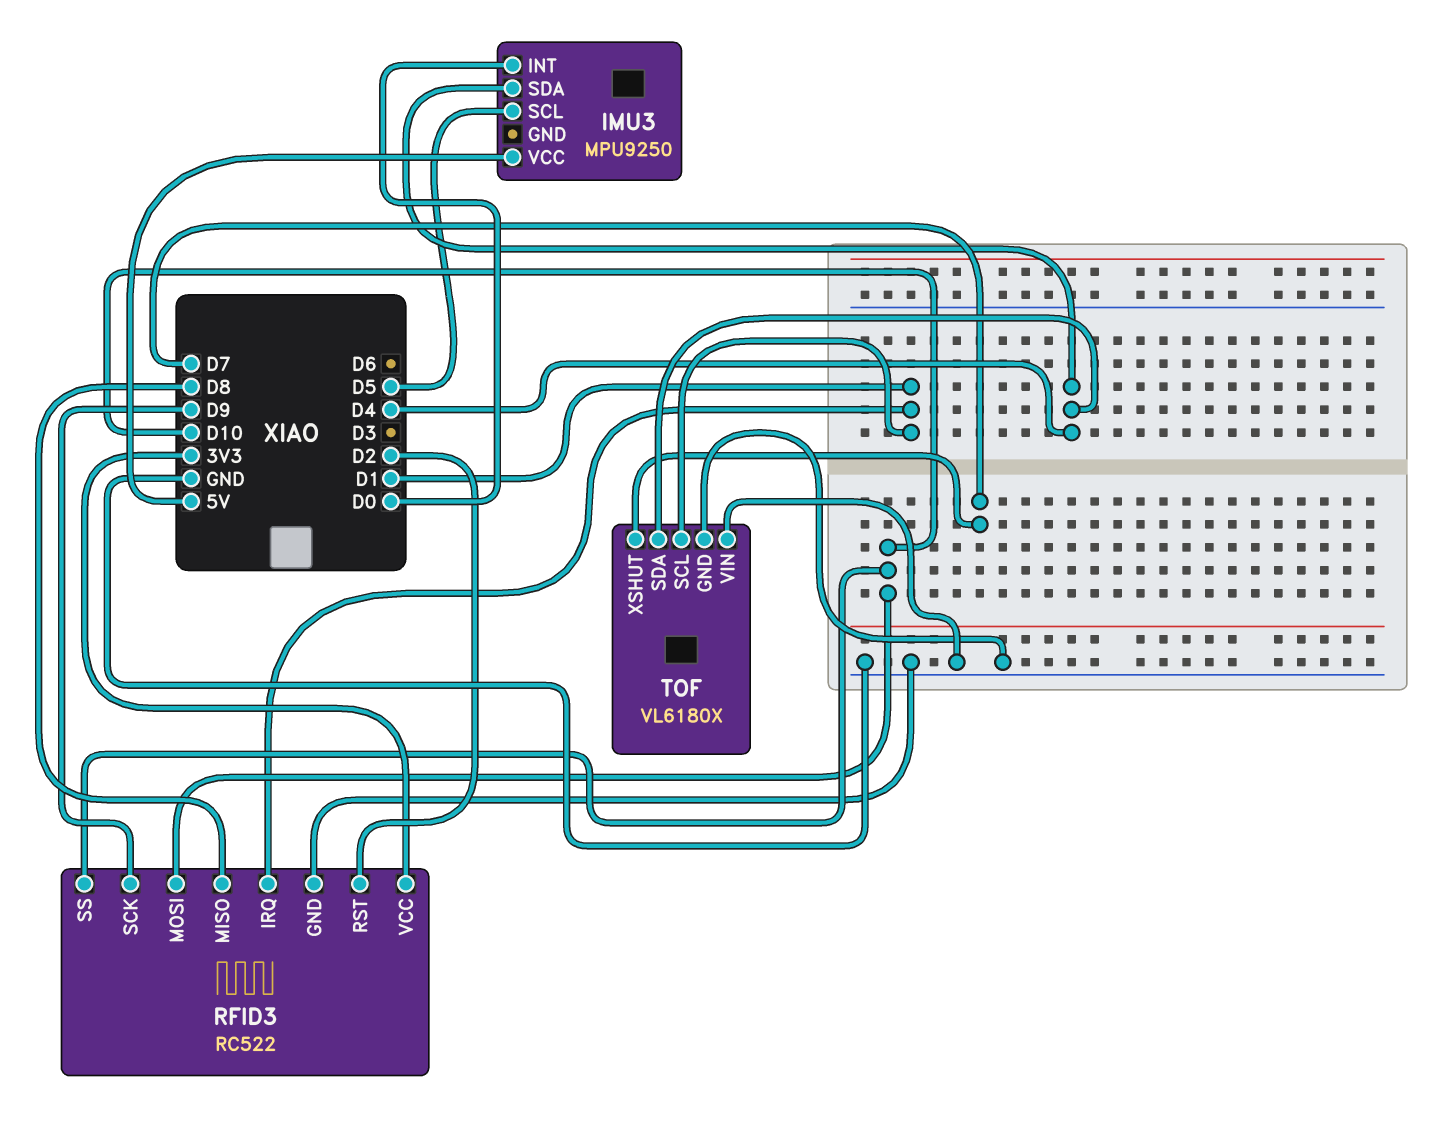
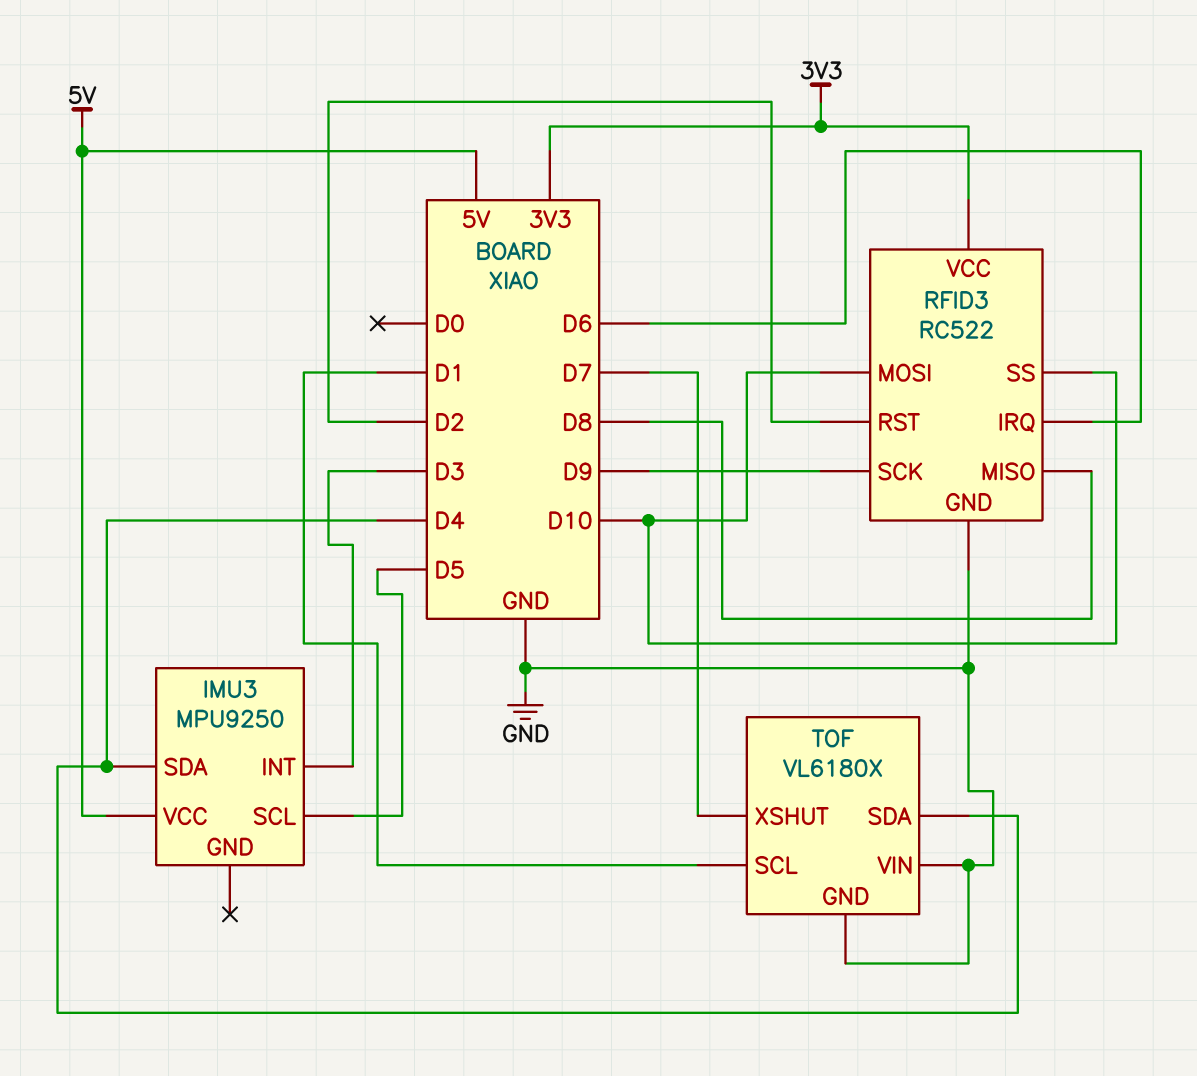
IMU3 pin INT: D0 -> D3
RFID3 pin IRQ: D1 -> D6

